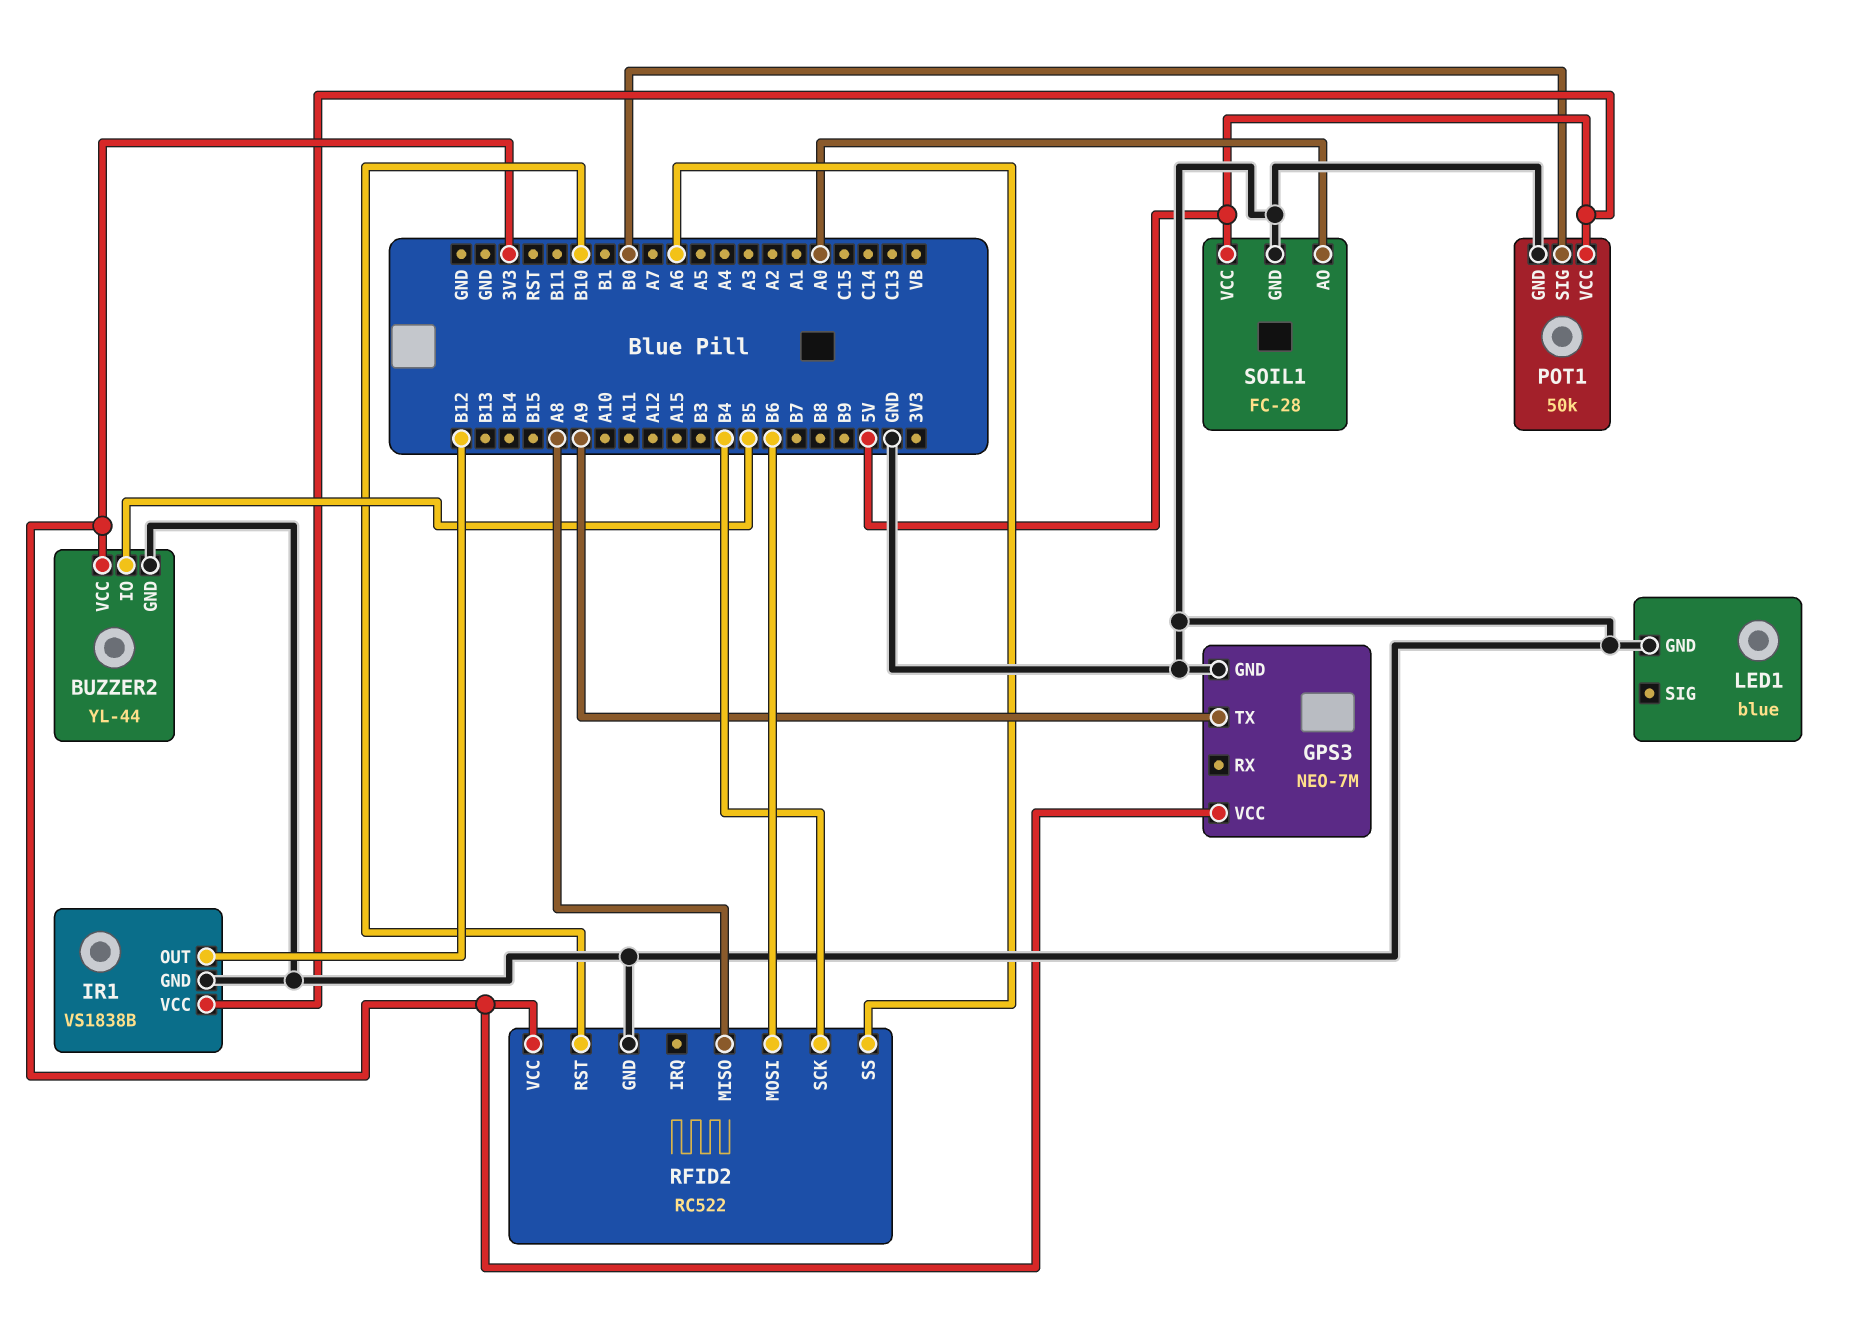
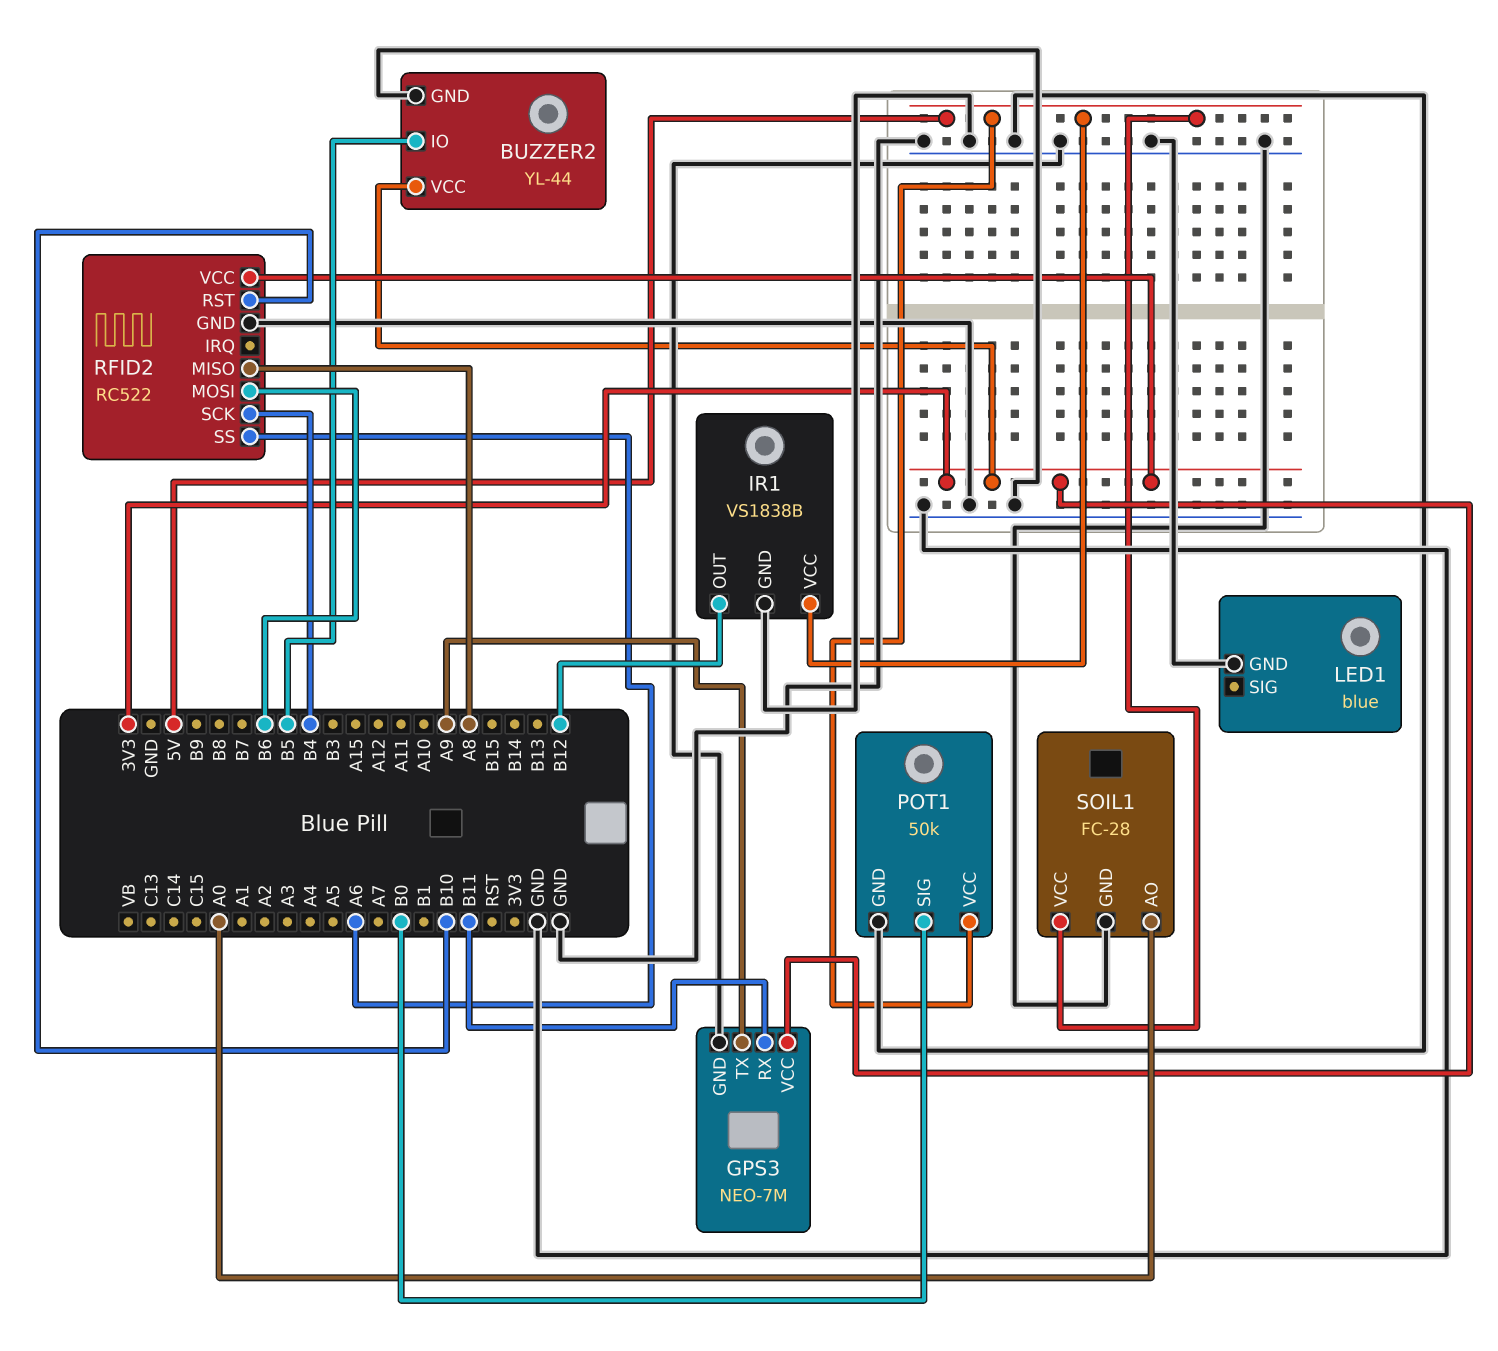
GPS3 pin RX: none -> B11

